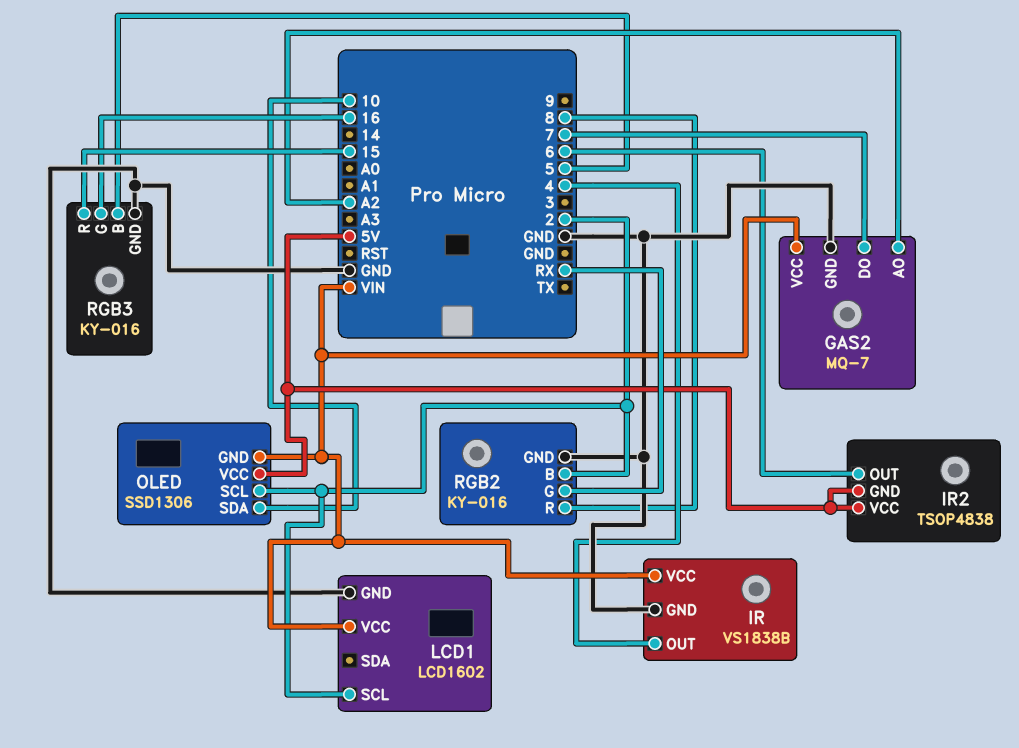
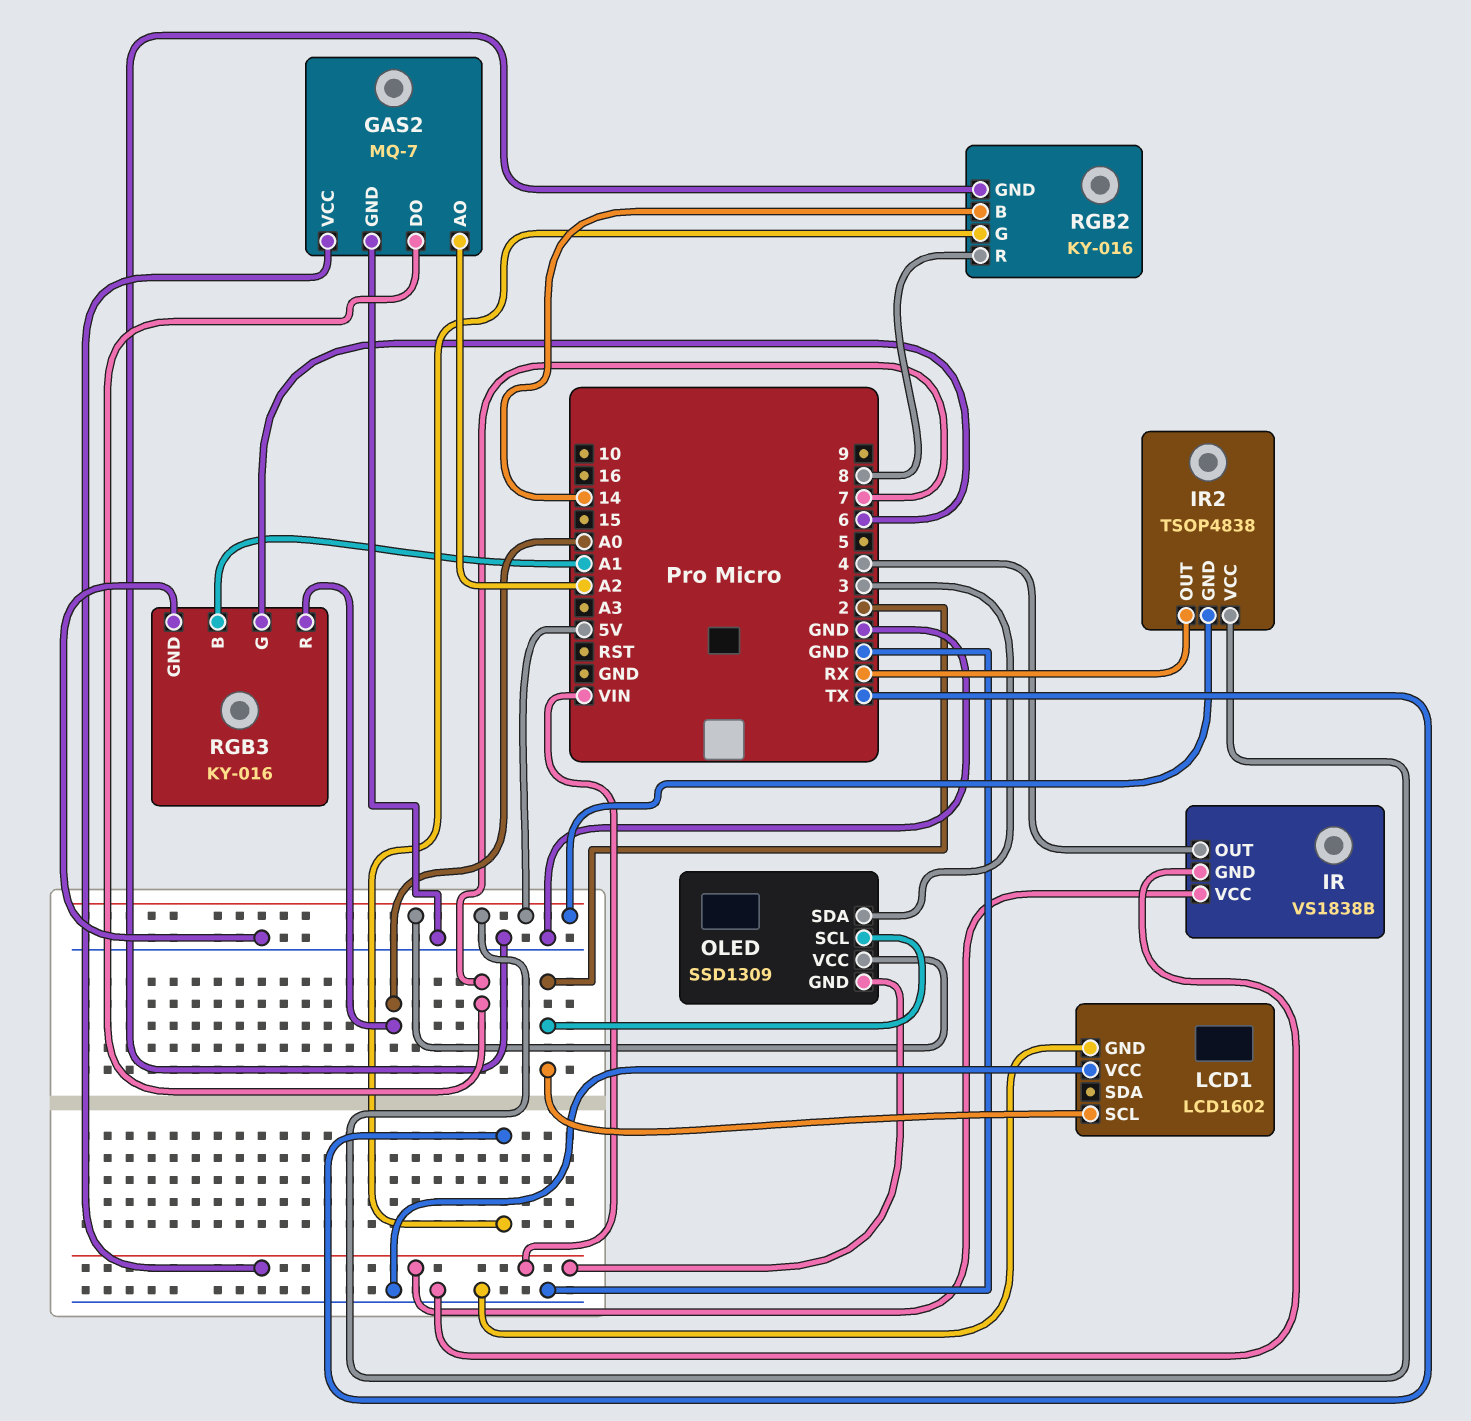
IR2 pin OUT: 6 -> RX
LCD1 pin VCC: VIN -> GND
OLED: SSD1306 -> SSD1309
OLED pin SDA: 10 -> 3
RGB2 pin B: 2 -> 14
RGB2 pin G: RX -> TX
RGB3 pin B: 5 -> A1
RGB3 pin G: 16 -> 6
RGB3 pin R: 15 -> A0

